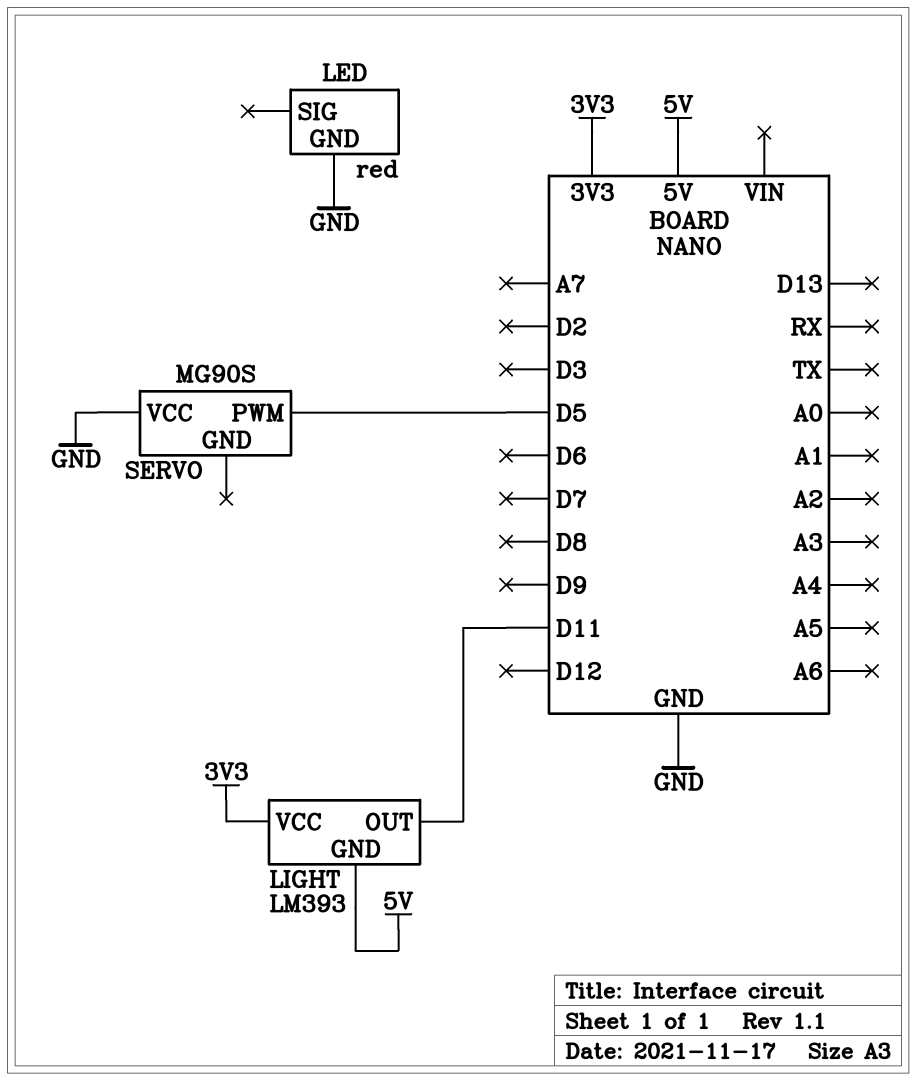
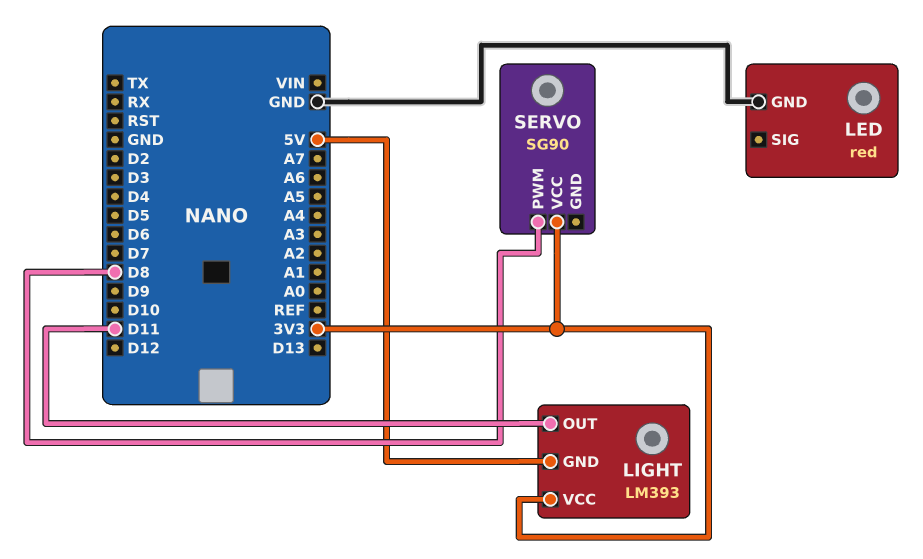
SERVO: MG90S -> SG90
SERVO pin PWM: D5 -> D8
SERVO pin VCC: GND -> 3V3

